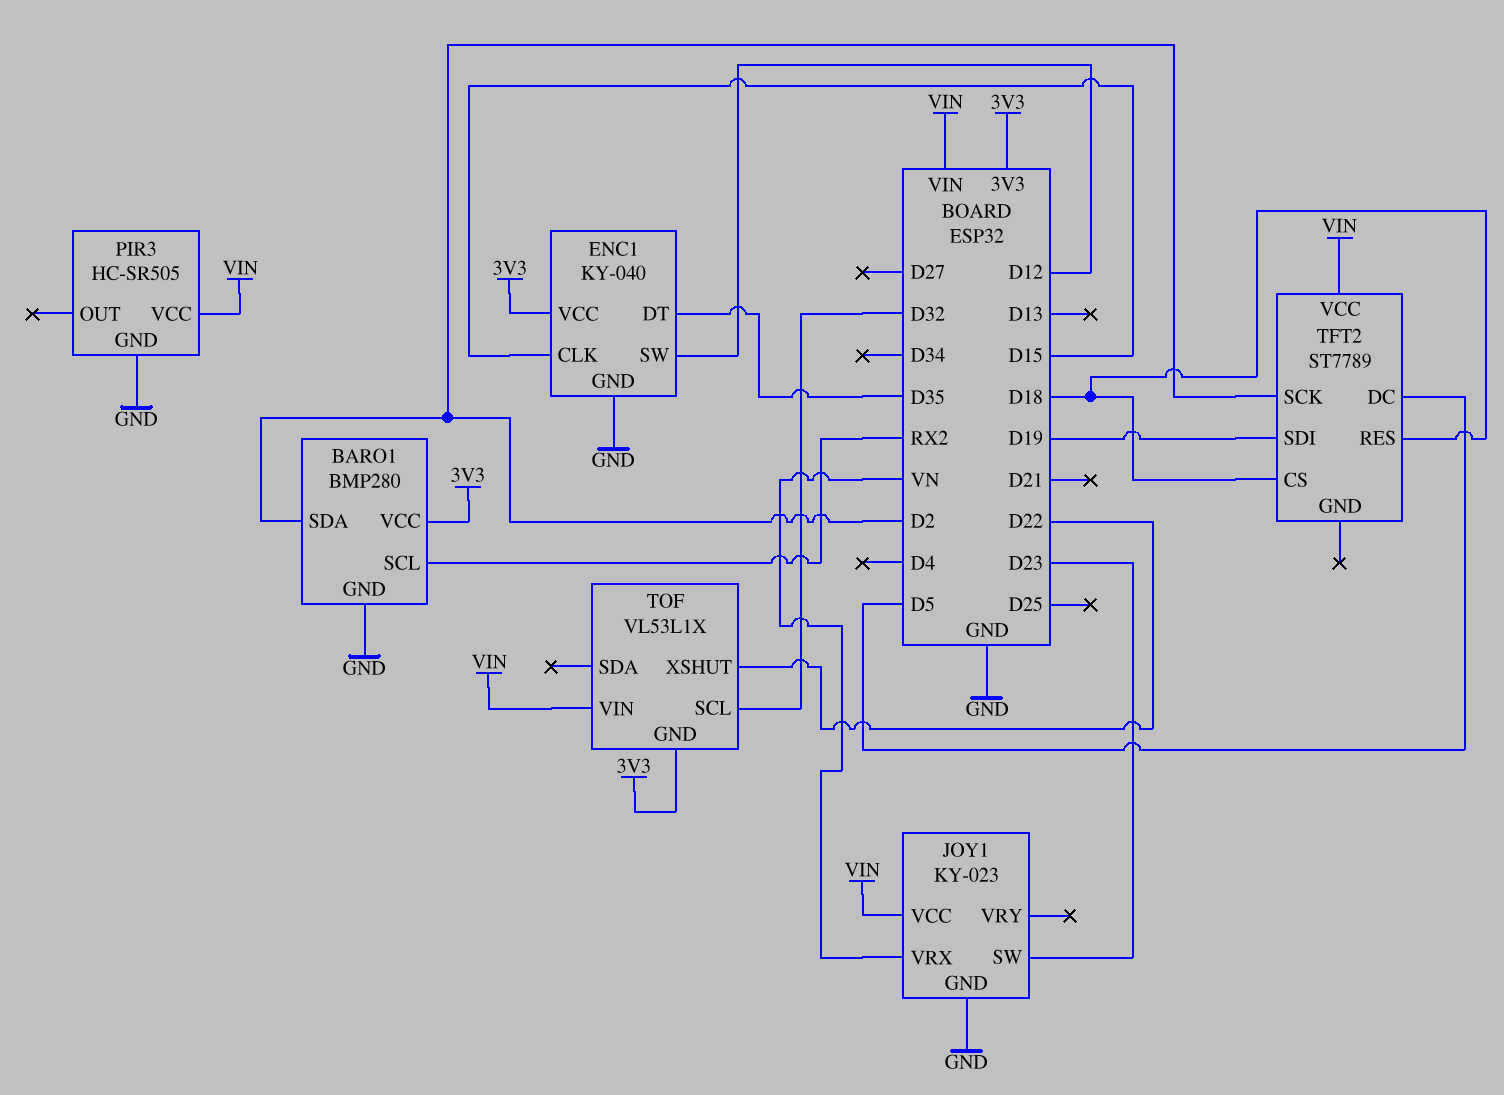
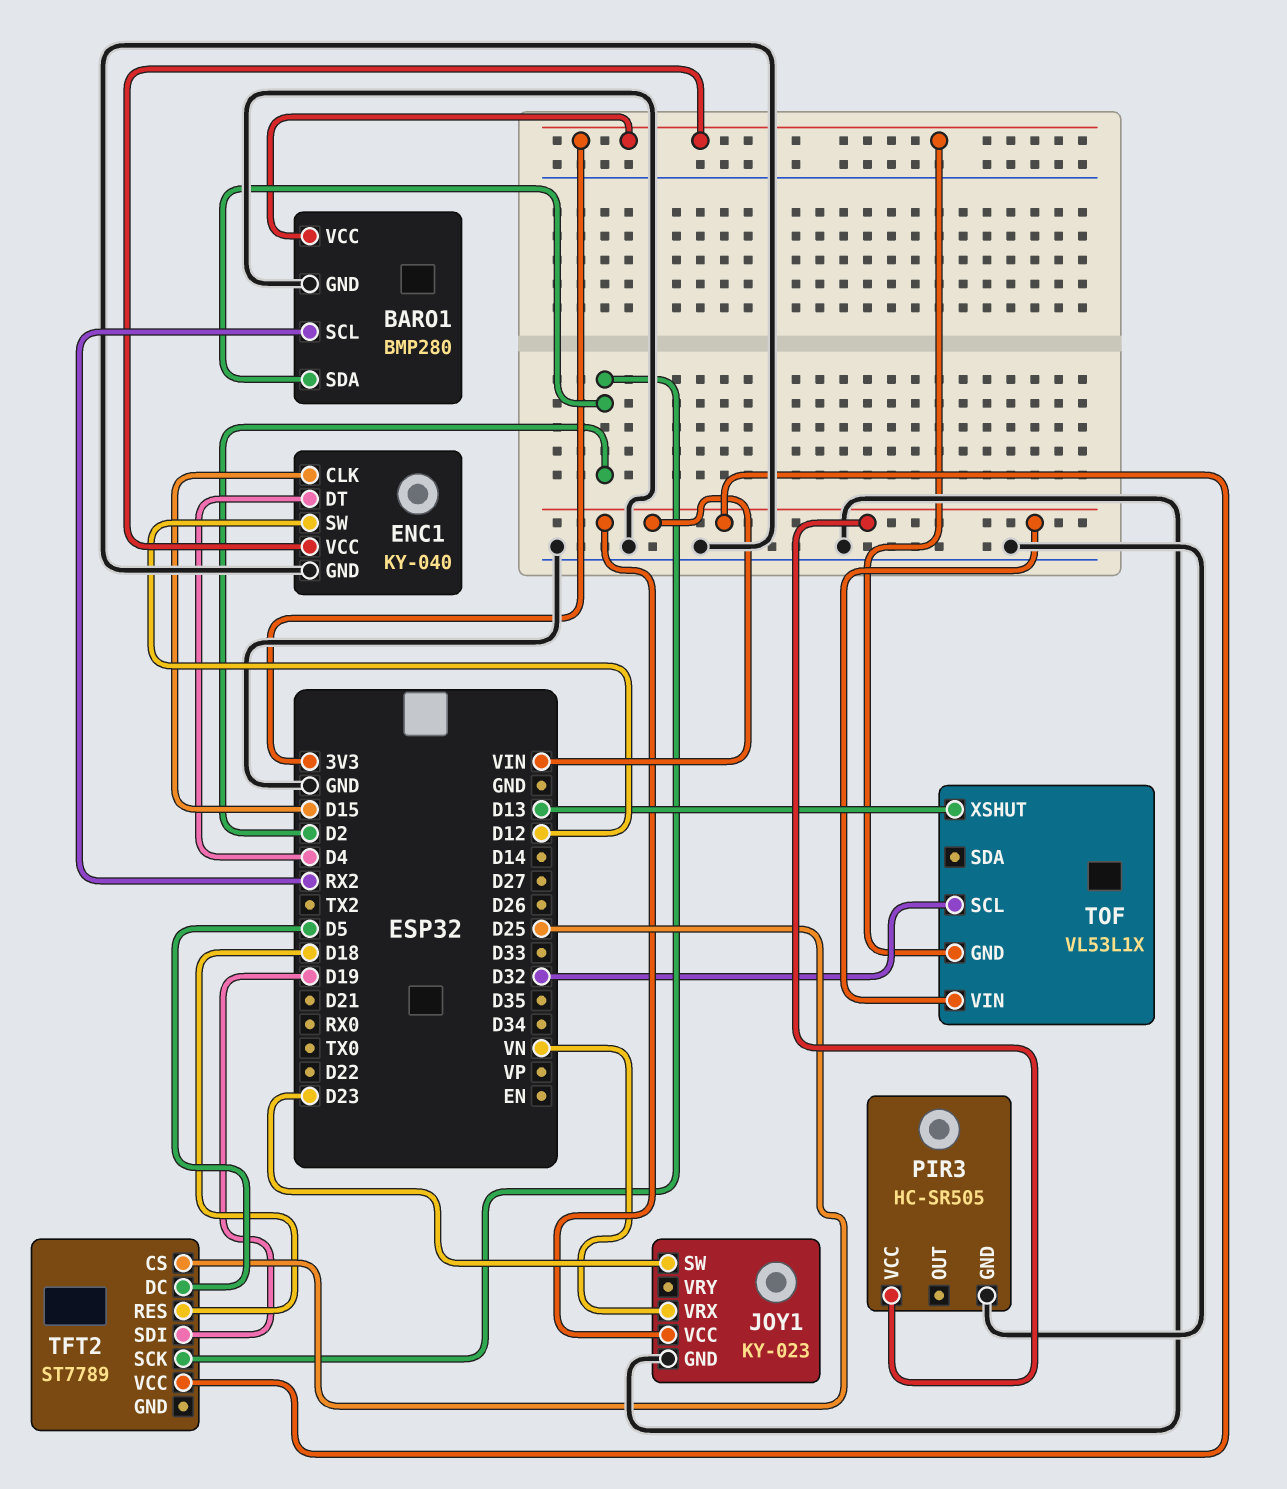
ENC1 pin DT: D35 -> D4
TFT2 pin CS: D18 -> D25
TOF pin XSHUT: D22 -> D13

